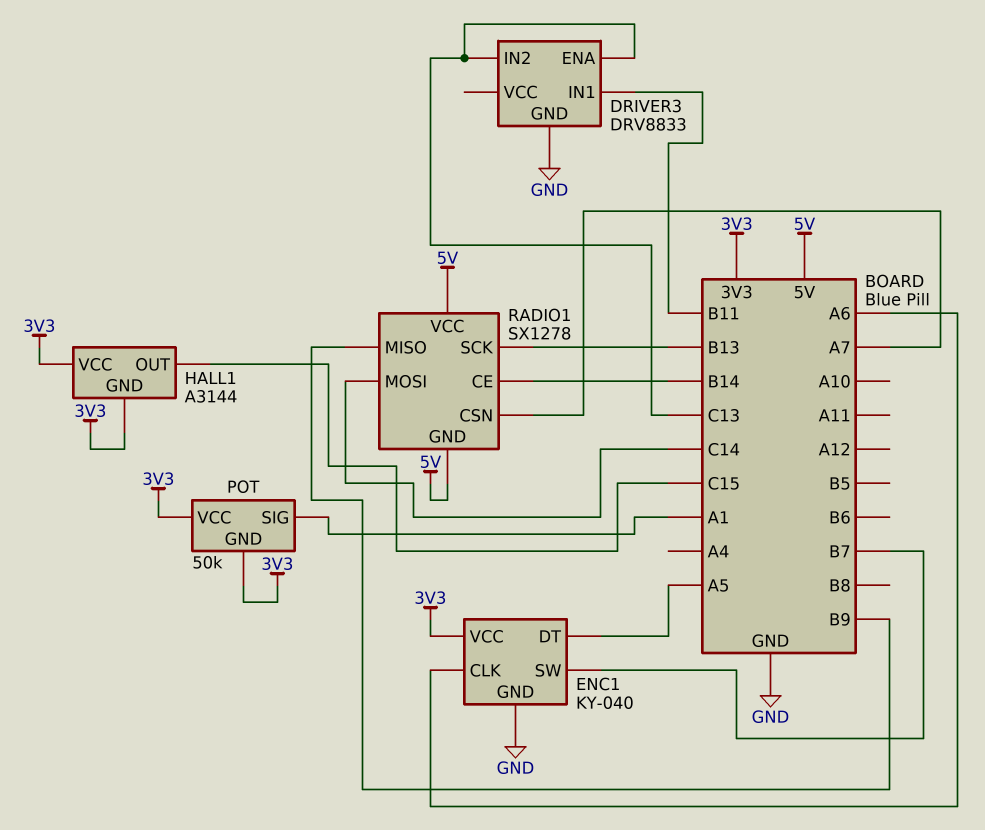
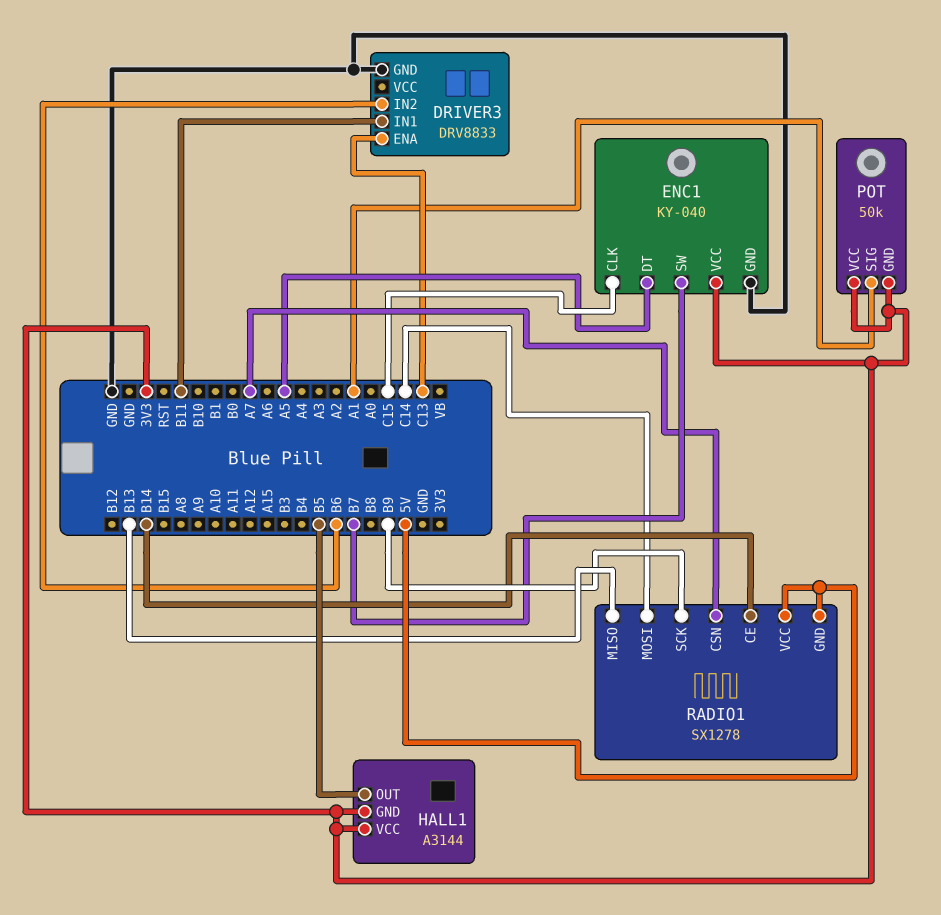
DRIVER3 pin IN2: C13 -> B6
ENC1 pin CLK: A6 -> C15
HALL1 pin OUT: C15 -> B5
RADIO1 pin MISO: B9 -> B13
RADIO1 pin SCK: B13 -> B9

